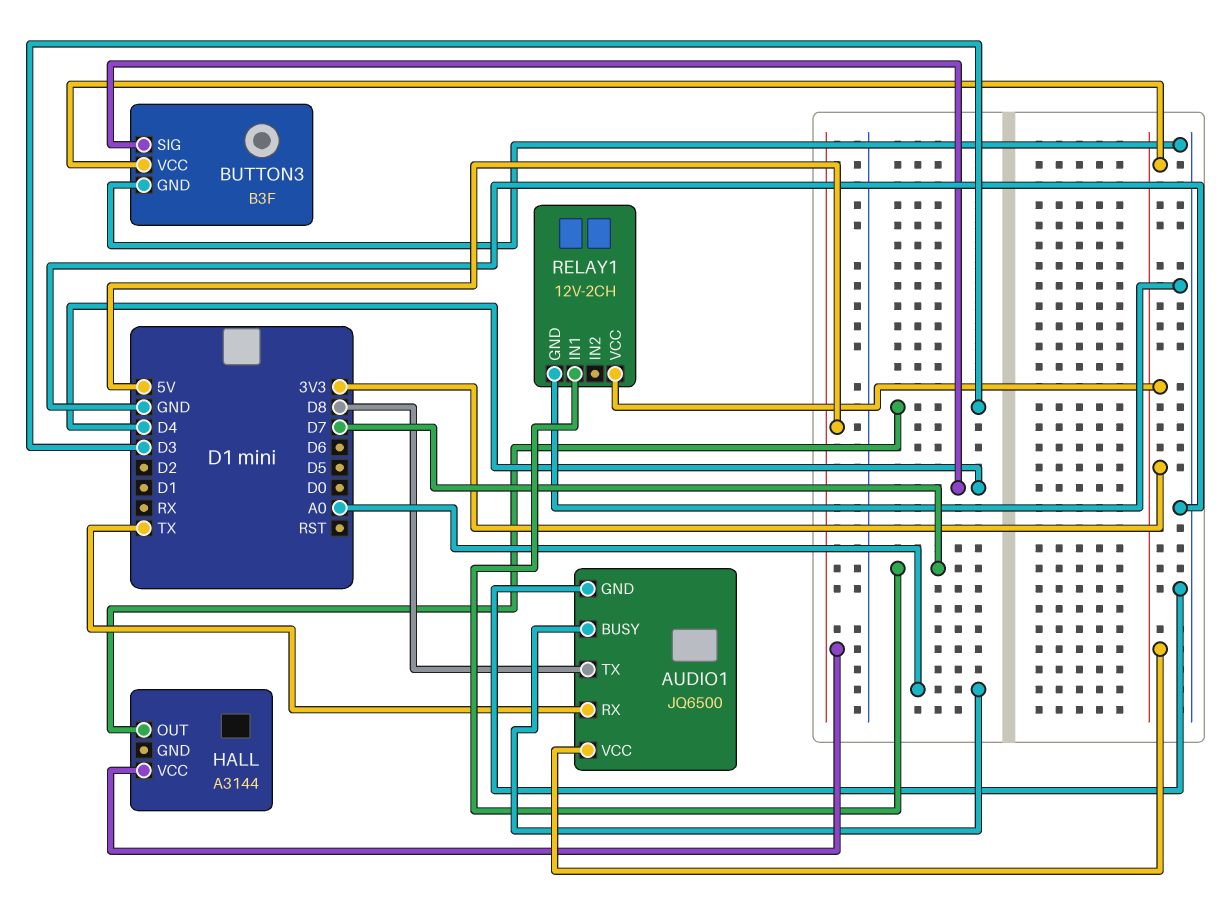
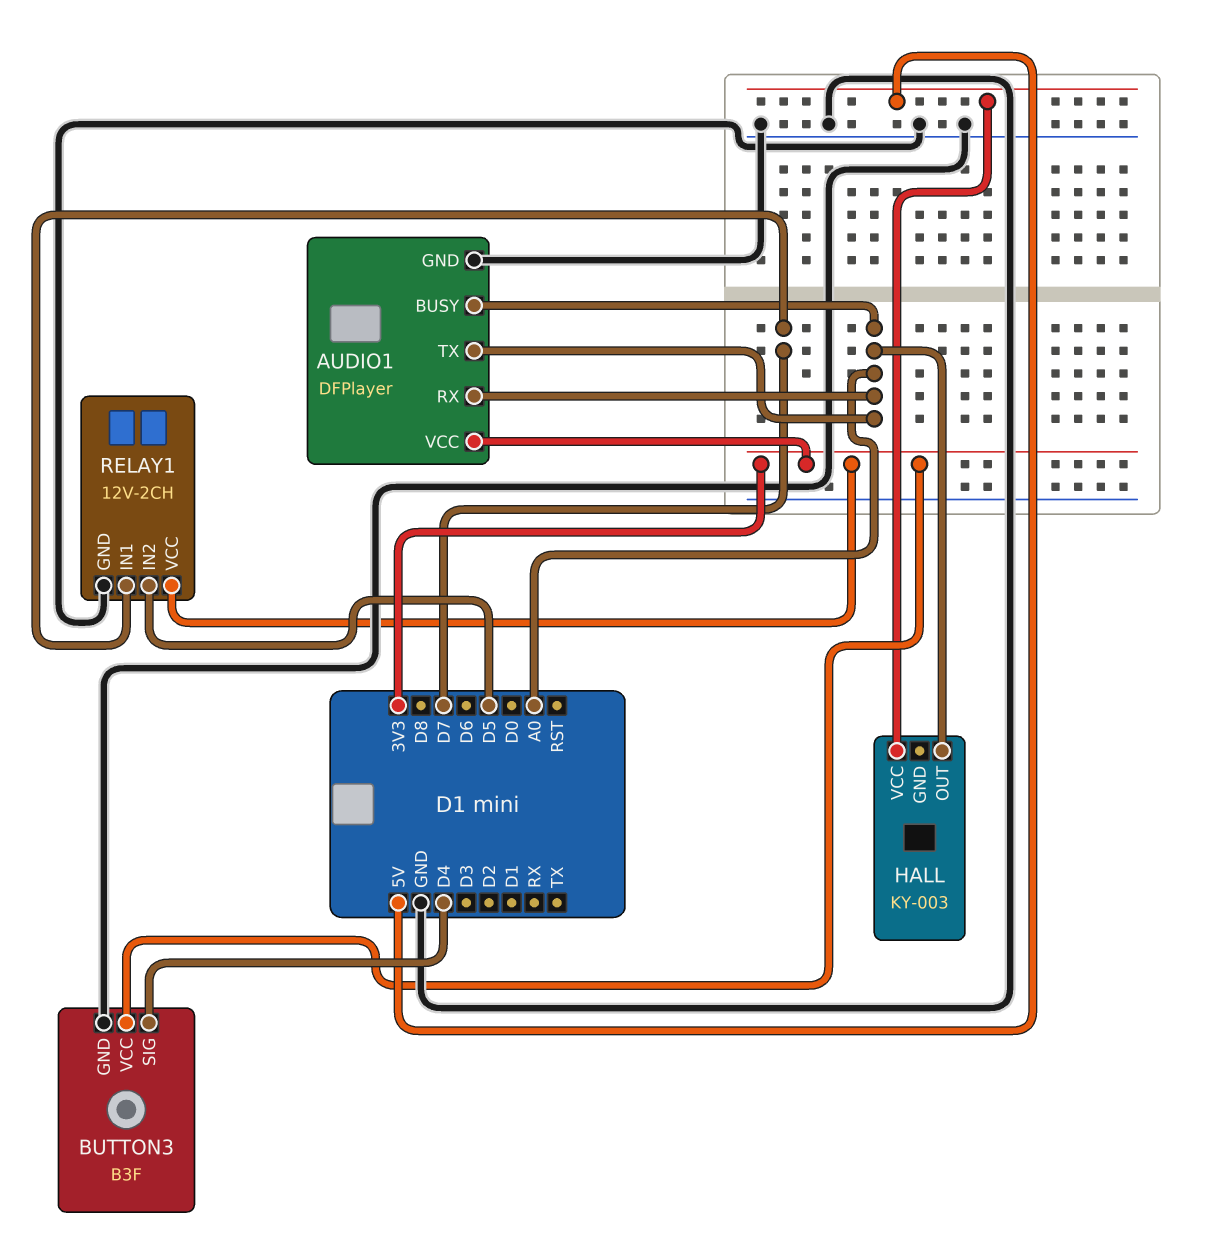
AUDIO1: JQ6500 -> DFPlayer
AUDIO1 pin RX: TX -> A0
AUDIO1 pin TX: D8 -> A0
HALL: A3144 -> KY-003
HALL pin OUT: D3 -> A0
RELAY1 pin IN2: none -> D5

